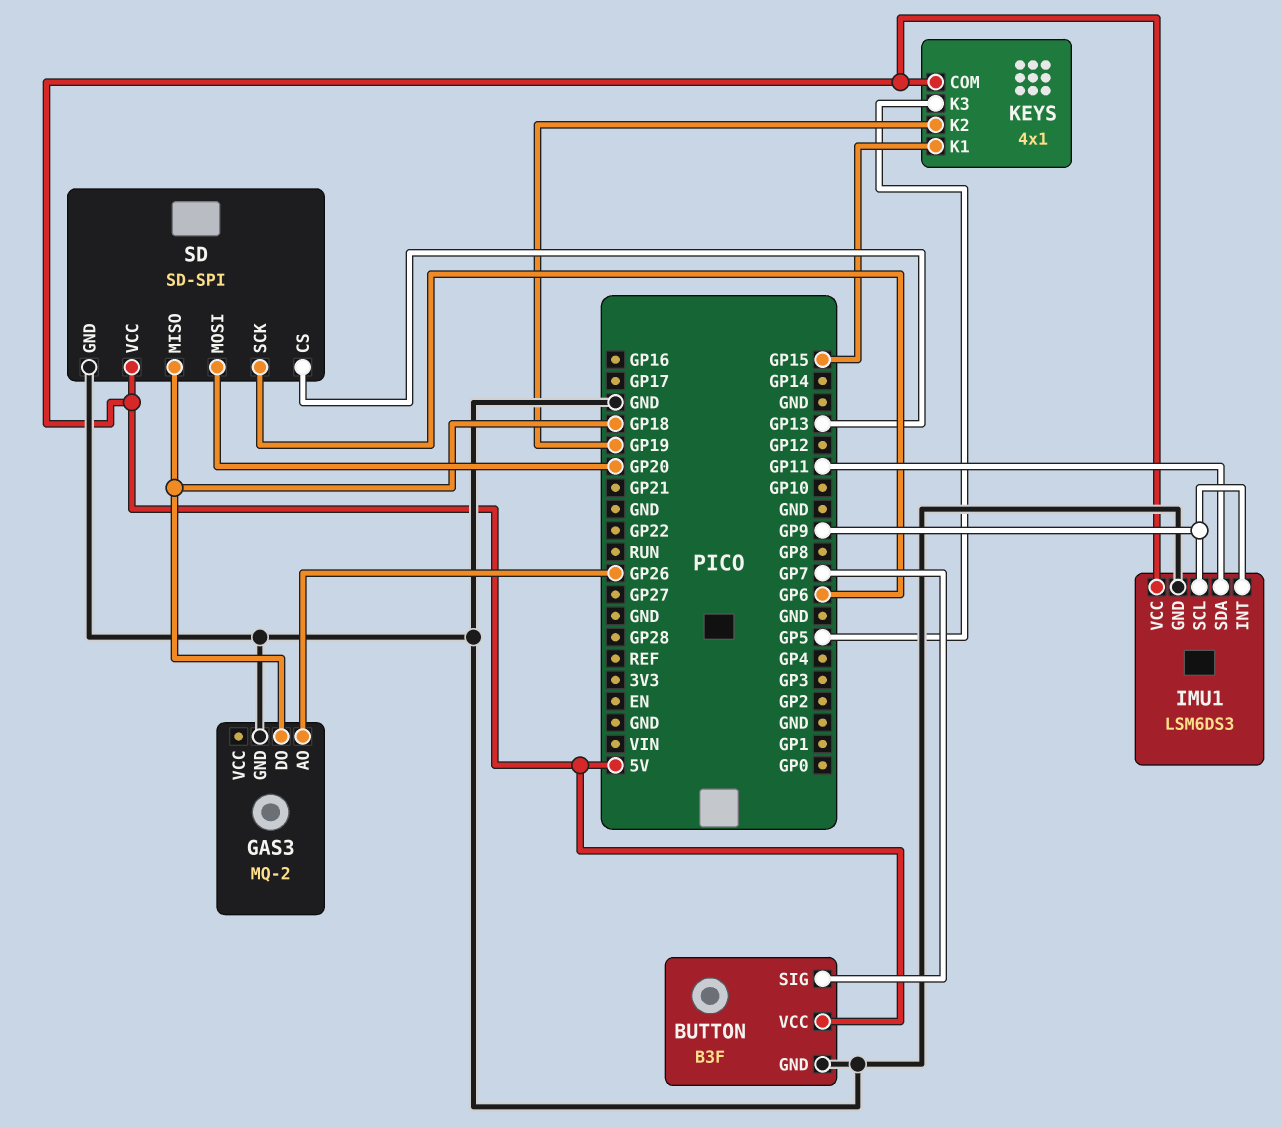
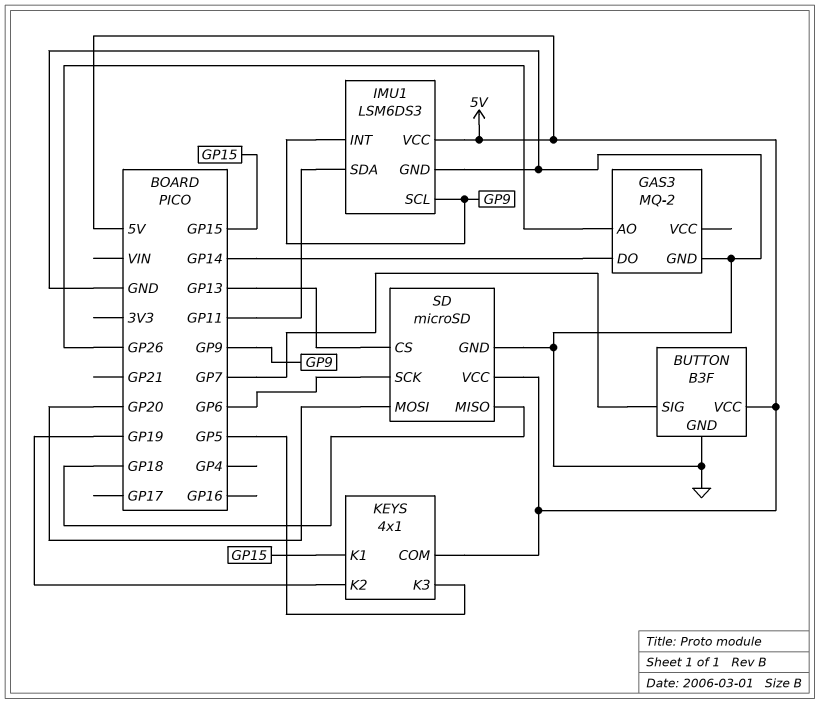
GAS3 pin DO: GP18 -> GP14
SD: SD-SPI -> microSD

